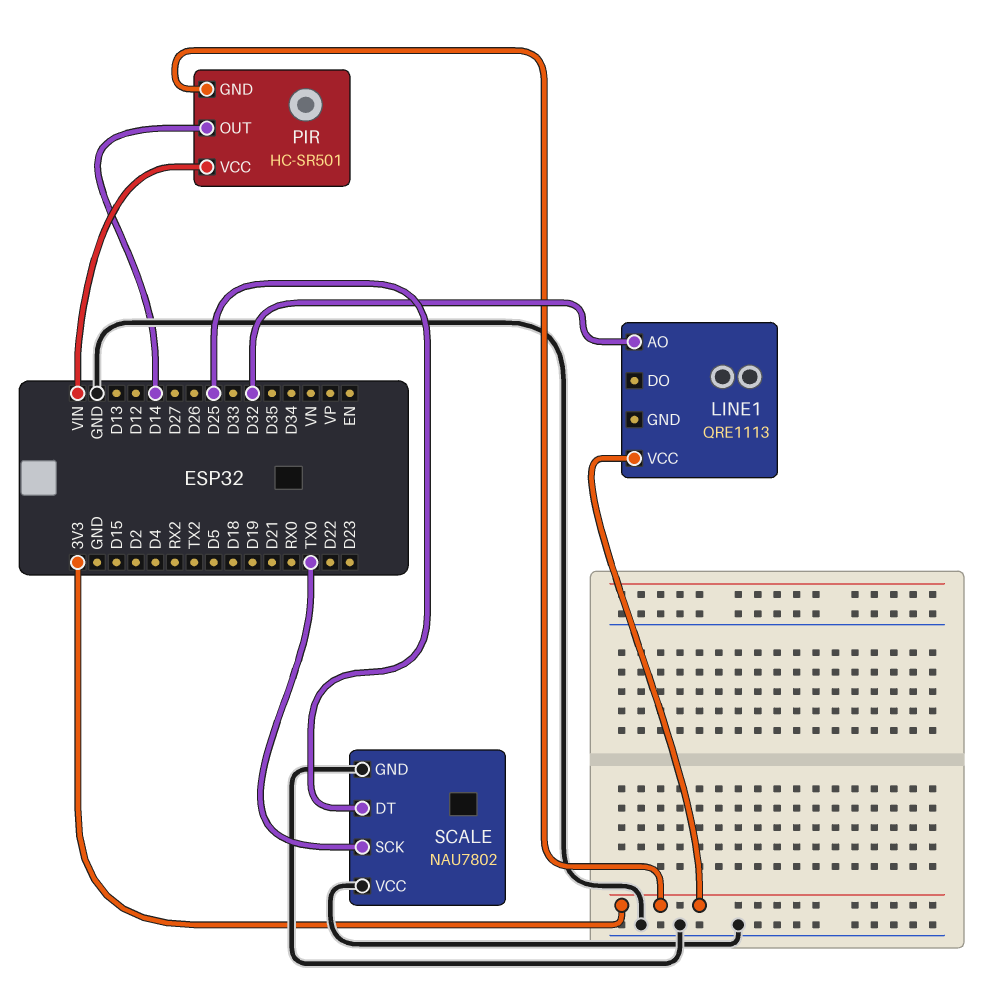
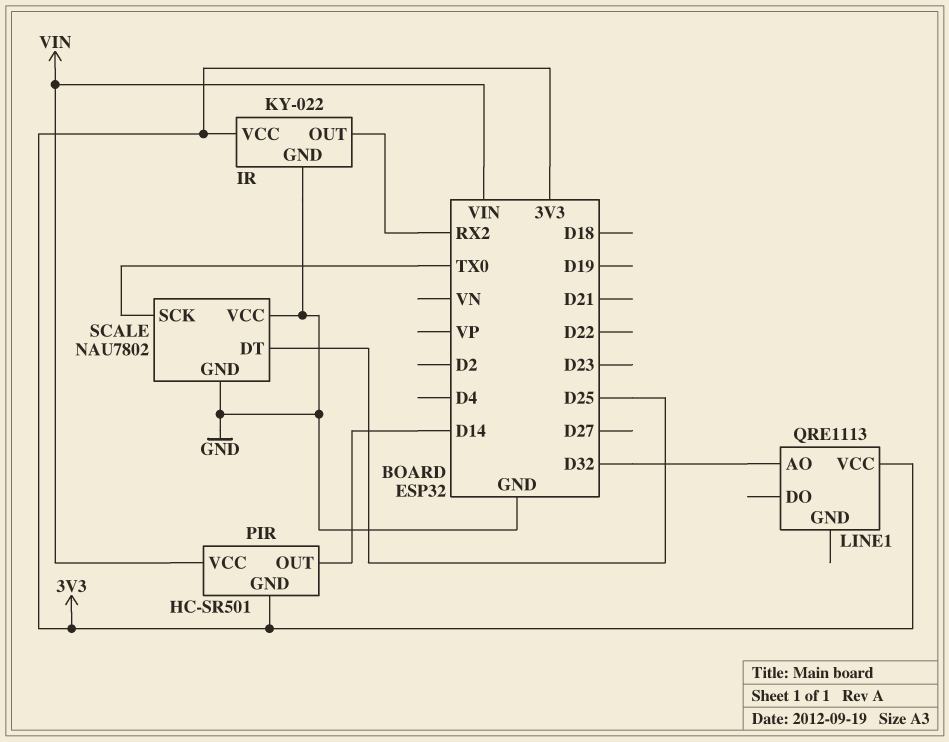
IR: none -> KY-022
IR pin GND: none -> GND
IR pin OUT: none -> RX2
IR pin VCC: none -> 3V3

